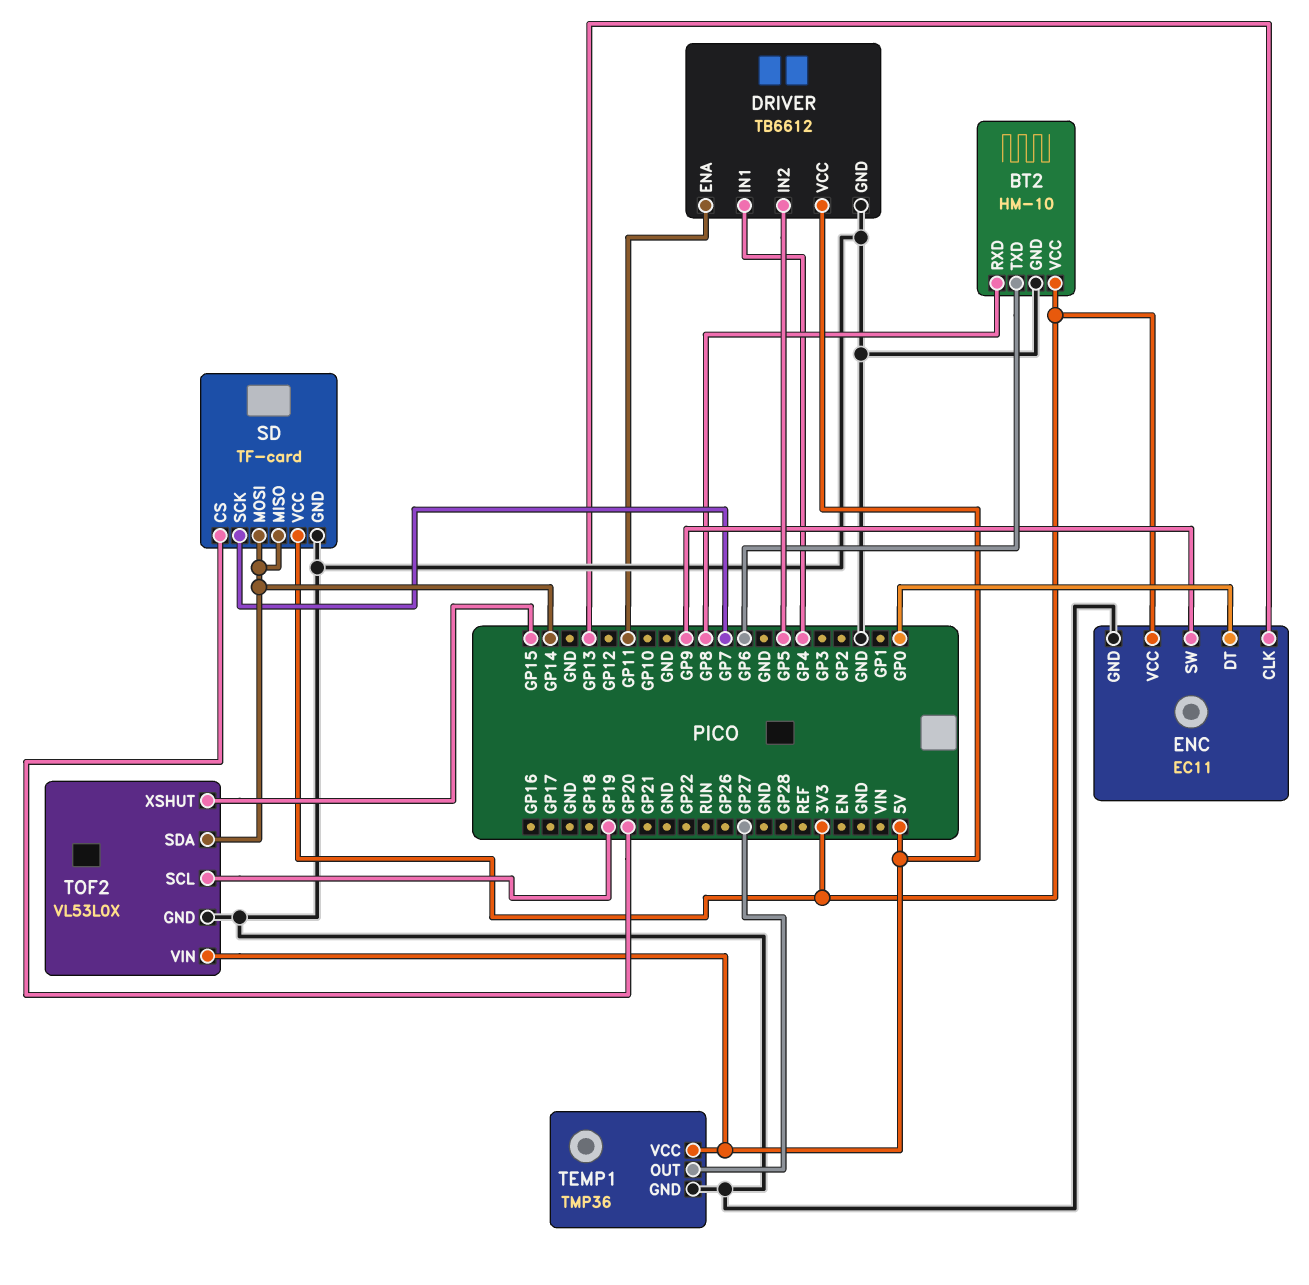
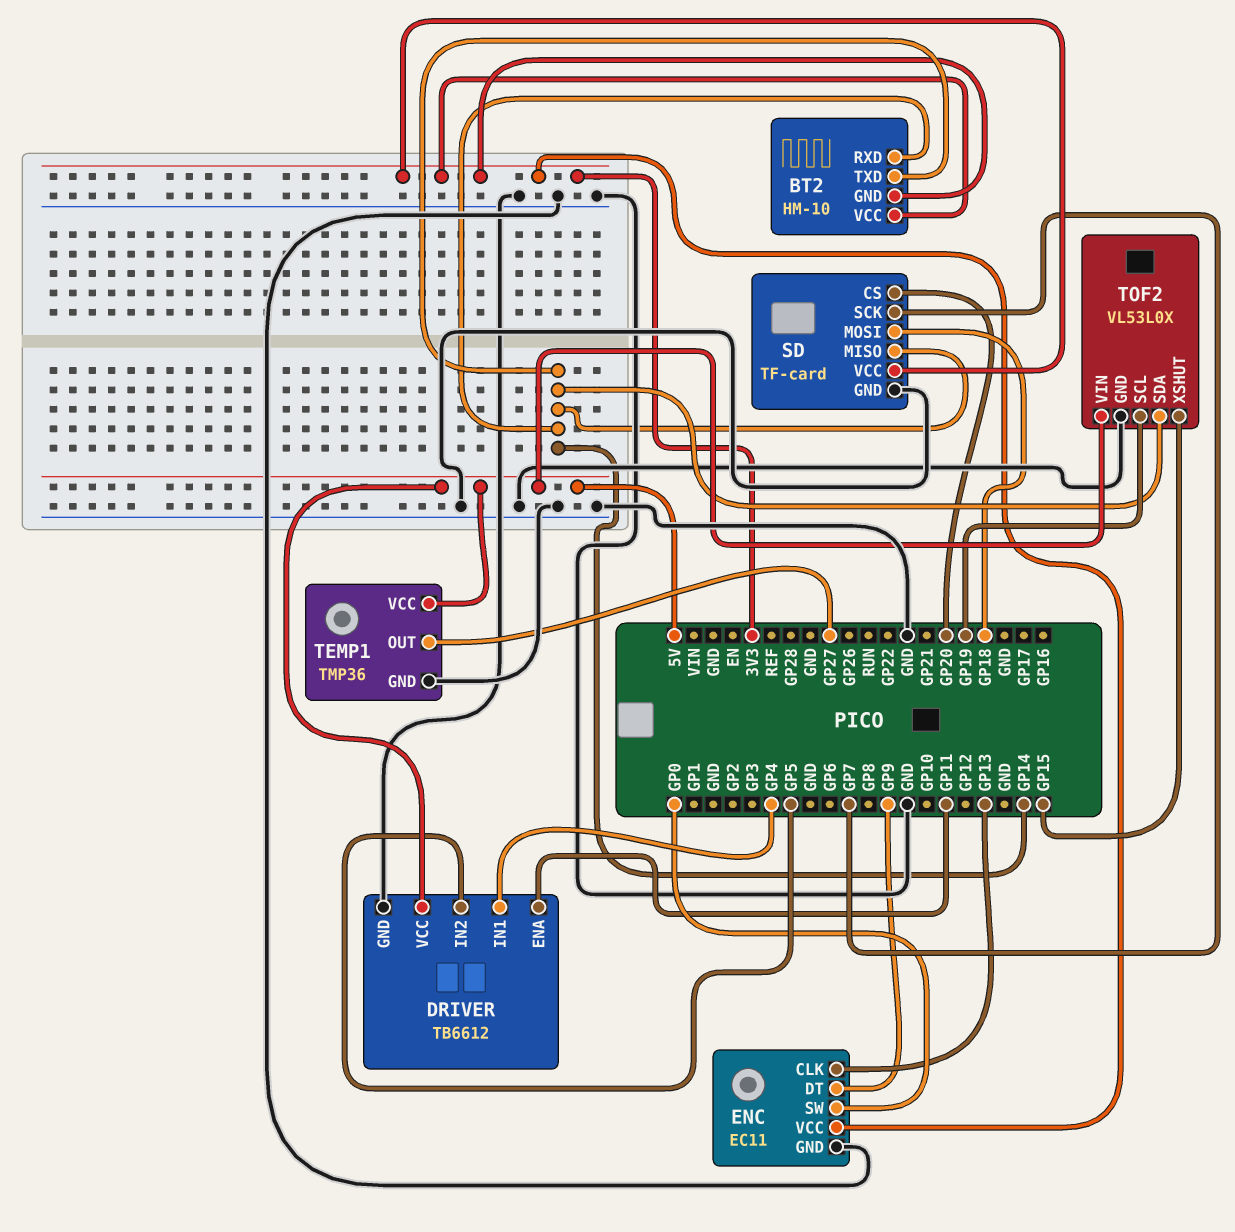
BT2 pin GND: GND -> 3V3
BT2 pin RXD: GP8 -> GP14
BT2 pin TXD: GP6 -> GP14
ENC pin DT: GP0 -> GP9
ENC pin SW: GP9 -> GP0
SD pin MOSI: GP14 -> GP18

